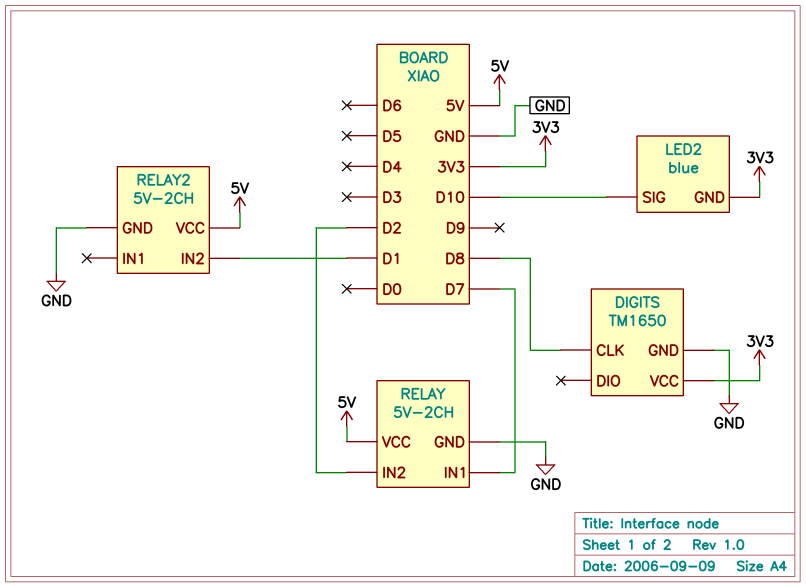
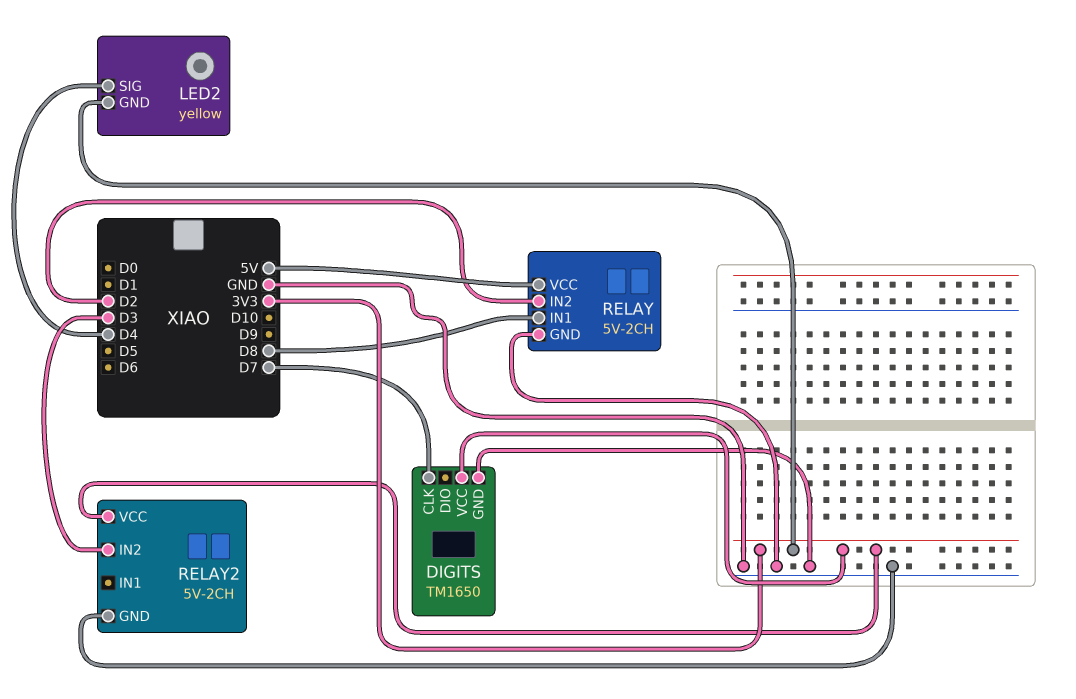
DIGITS pin CLK: D8 -> D7
LED2: blue -> yellow
LED2 pin SIG: D10 -> D4
RELAY pin IN1: D7 -> D8
RELAY2 pin IN2: D1 -> D3
RELAY2 pin VCC: 5V -> 3V3

